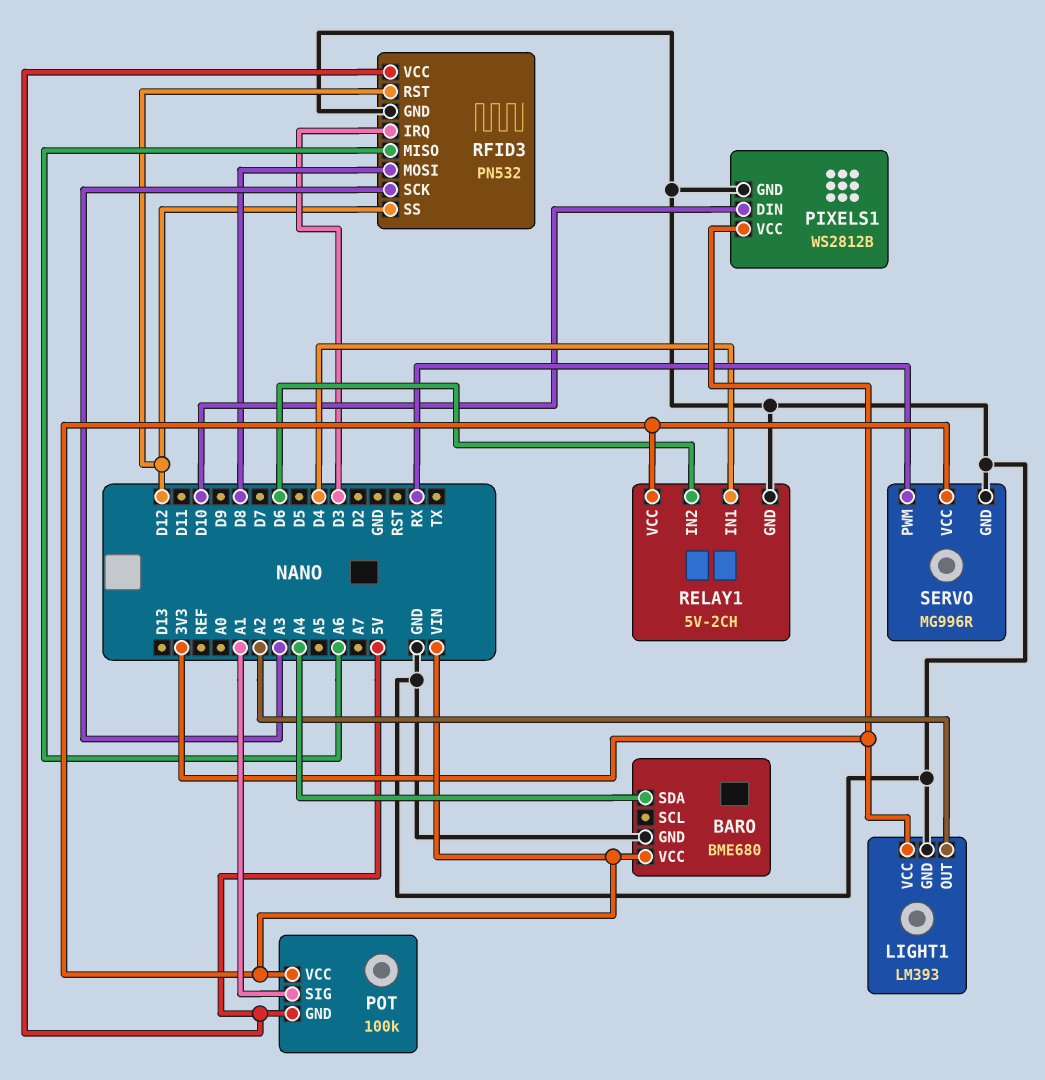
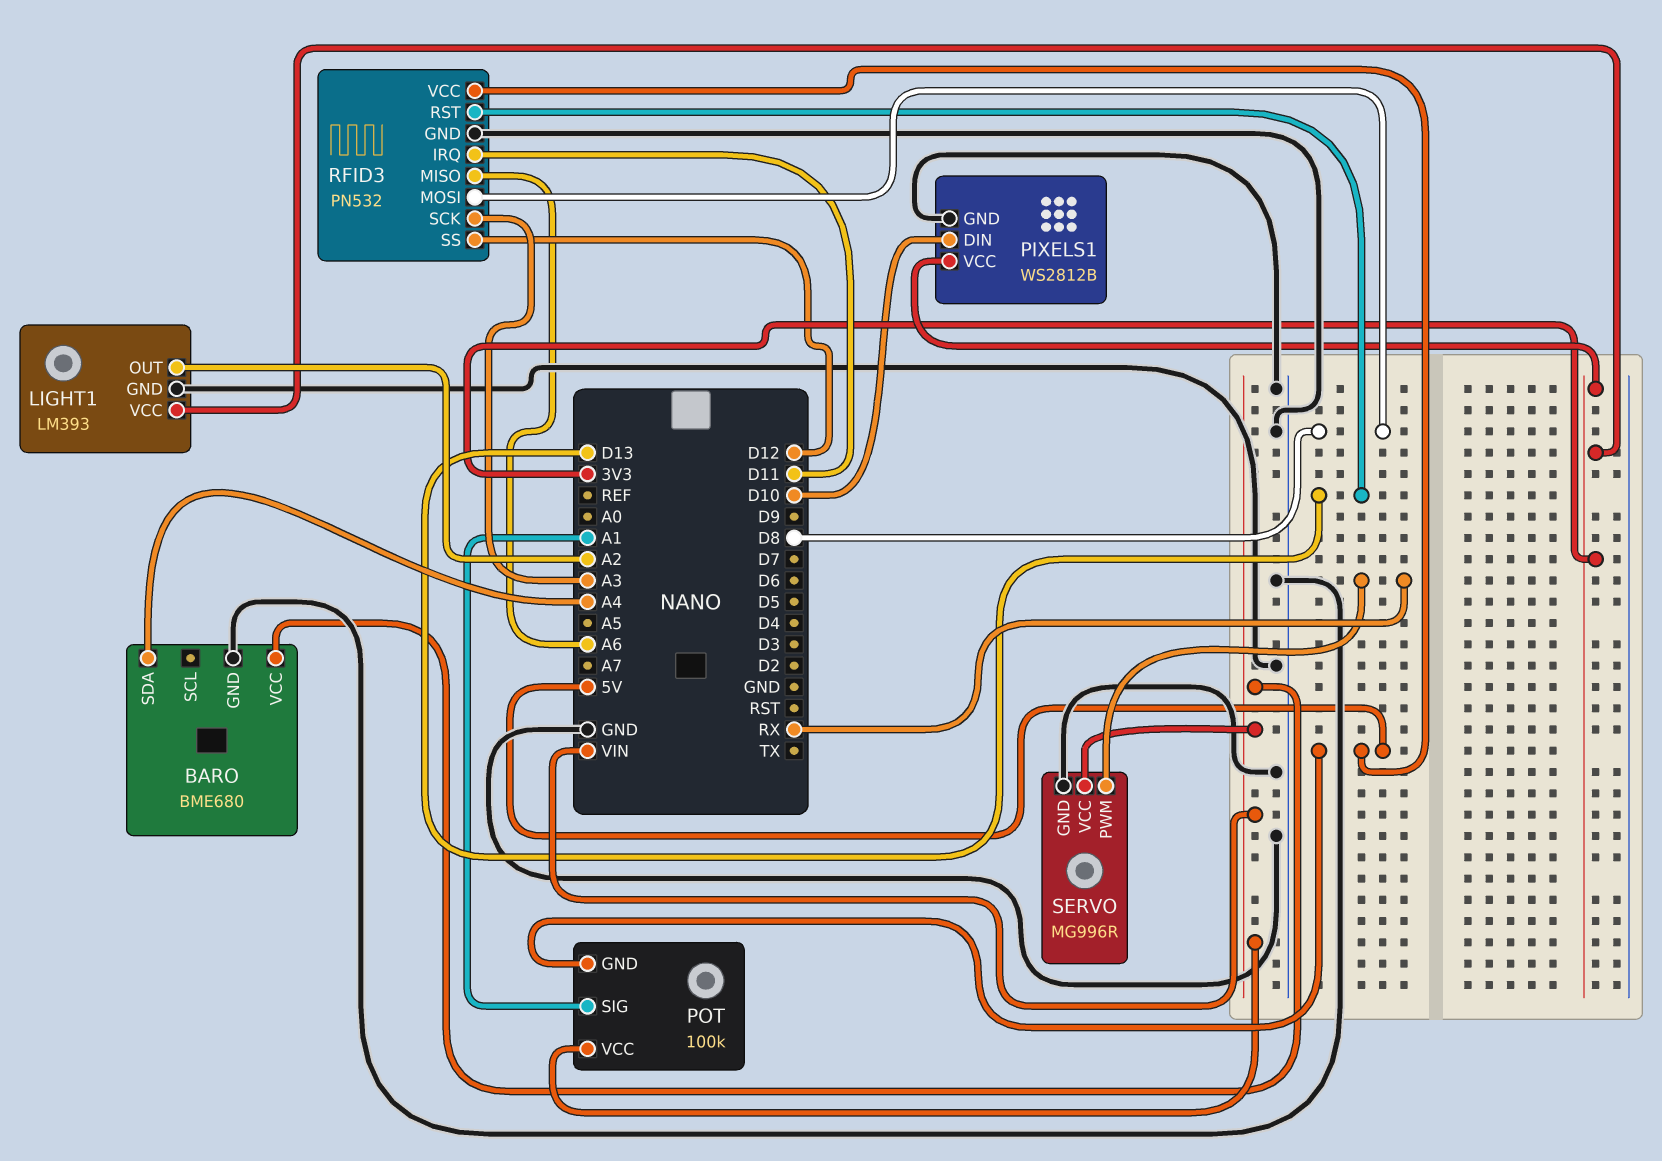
RELAY1: 5V-2CH -> none
RELAY1 pin GND: GND -> none
RELAY1 pin IN1: D4 -> none
RELAY1 pin IN2: D6 -> none
RELAY1 pin VCC: VIN -> none
RFID3 pin IRQ: D3 -> D11
RFID3 pin RST: D12 -> D13

